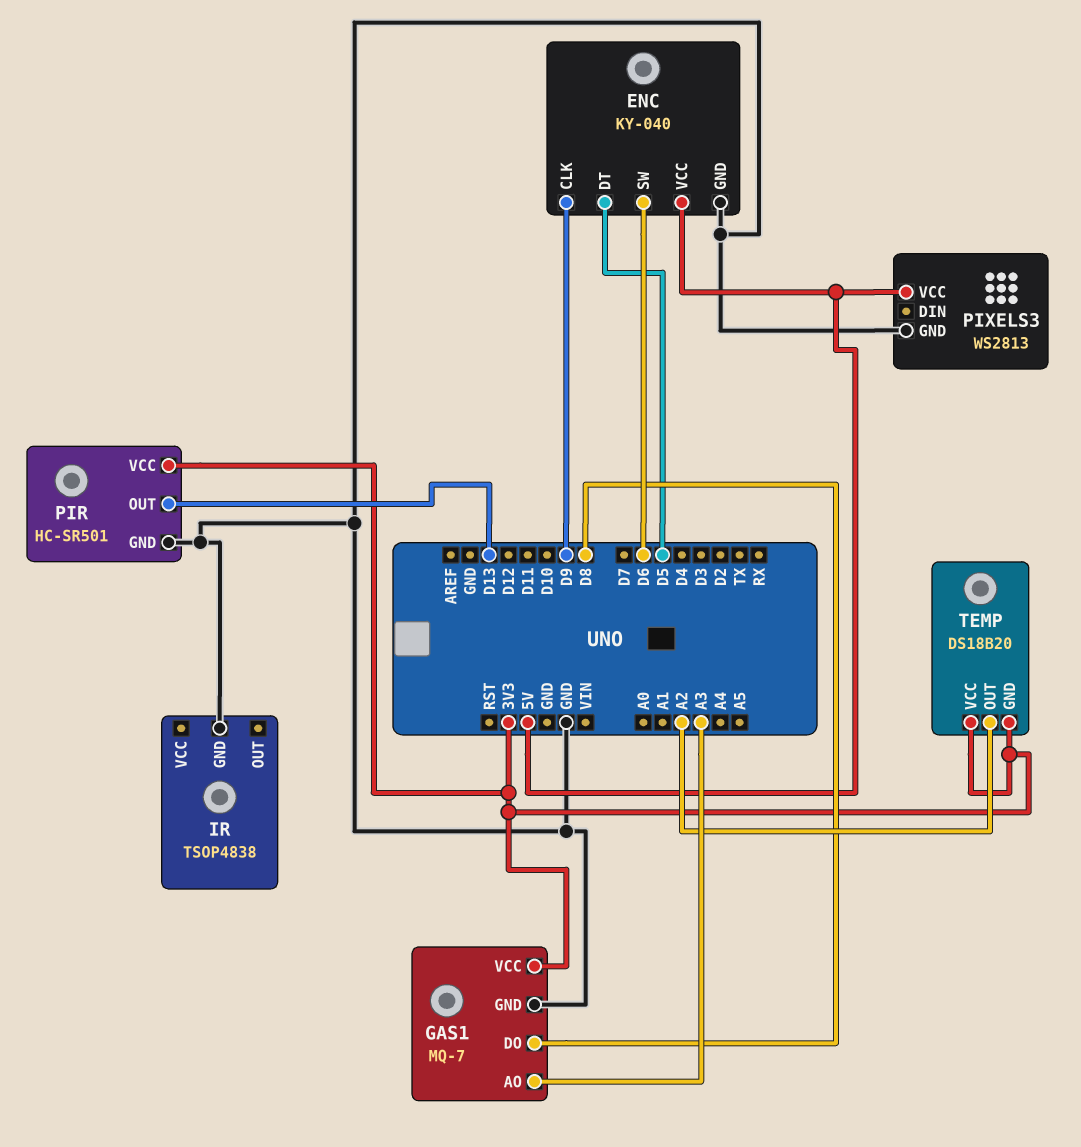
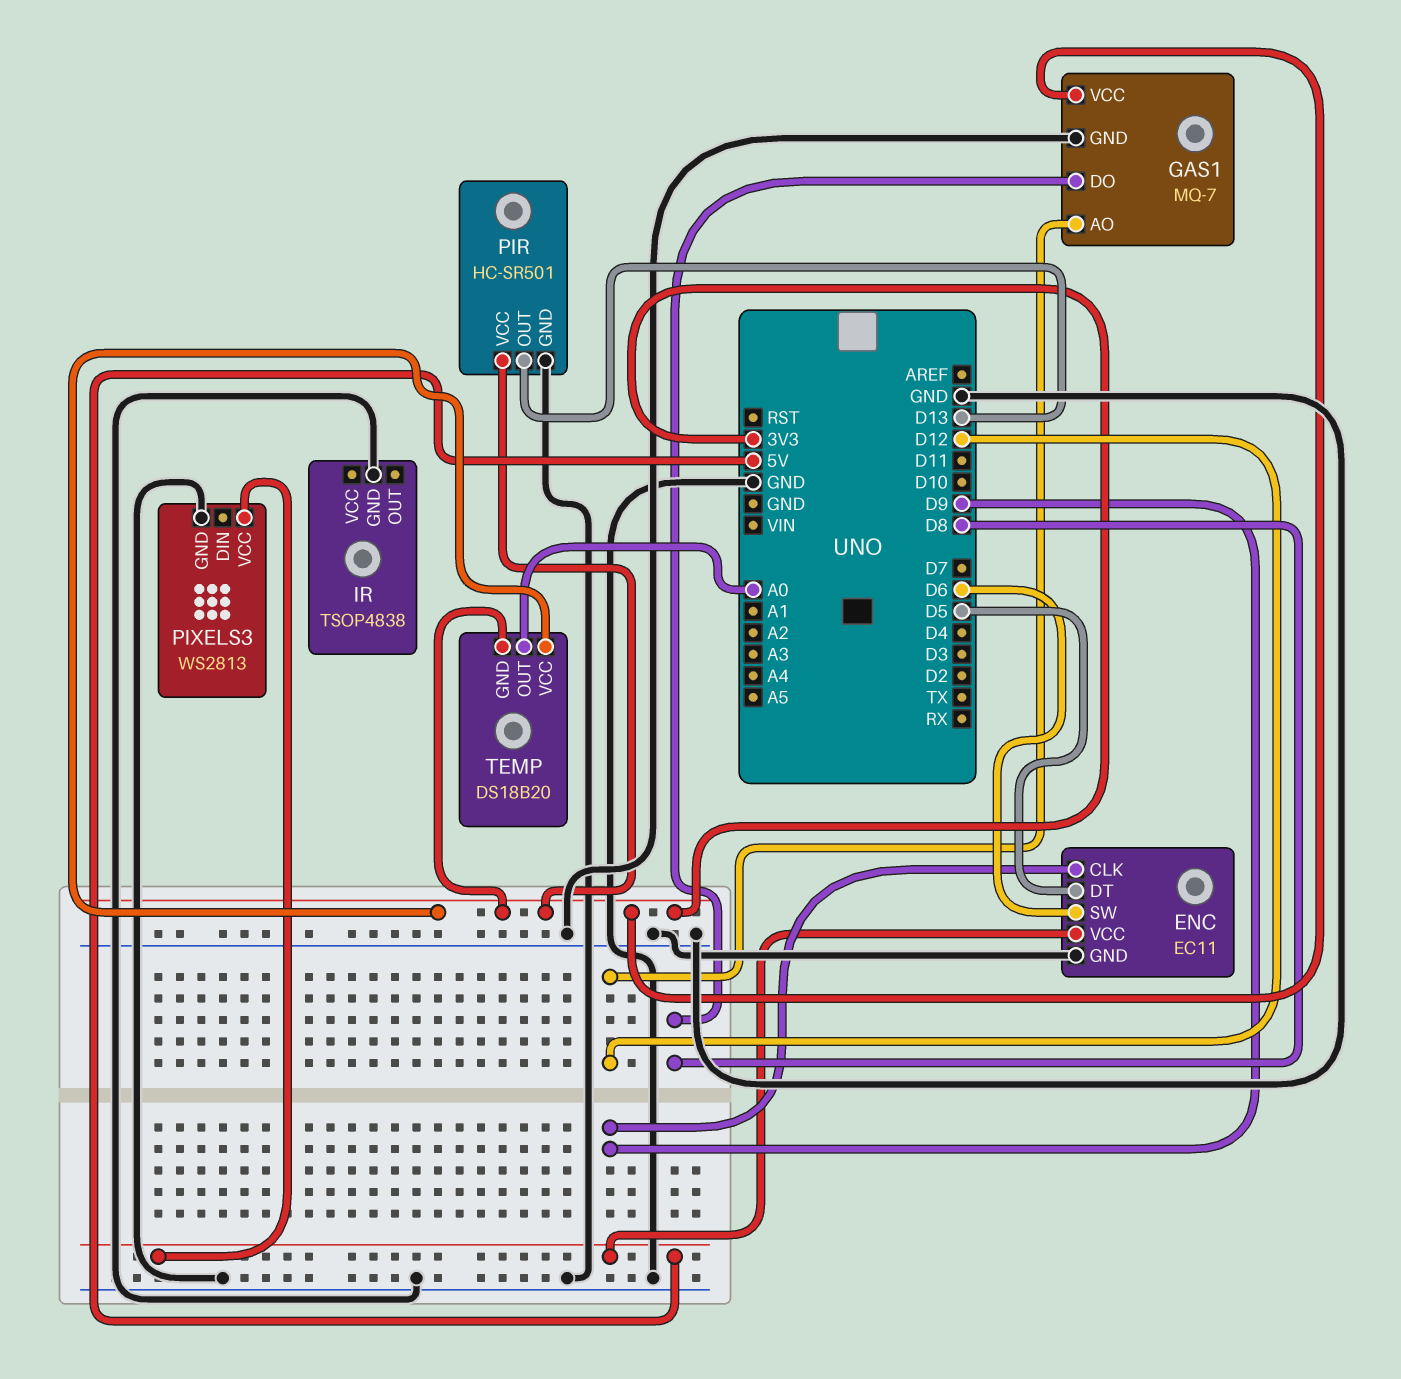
ENC: KY-040 -> EC11
GAS1 pin AO: A3 -> D12
TEMP pin OUT: A2 -> A0

